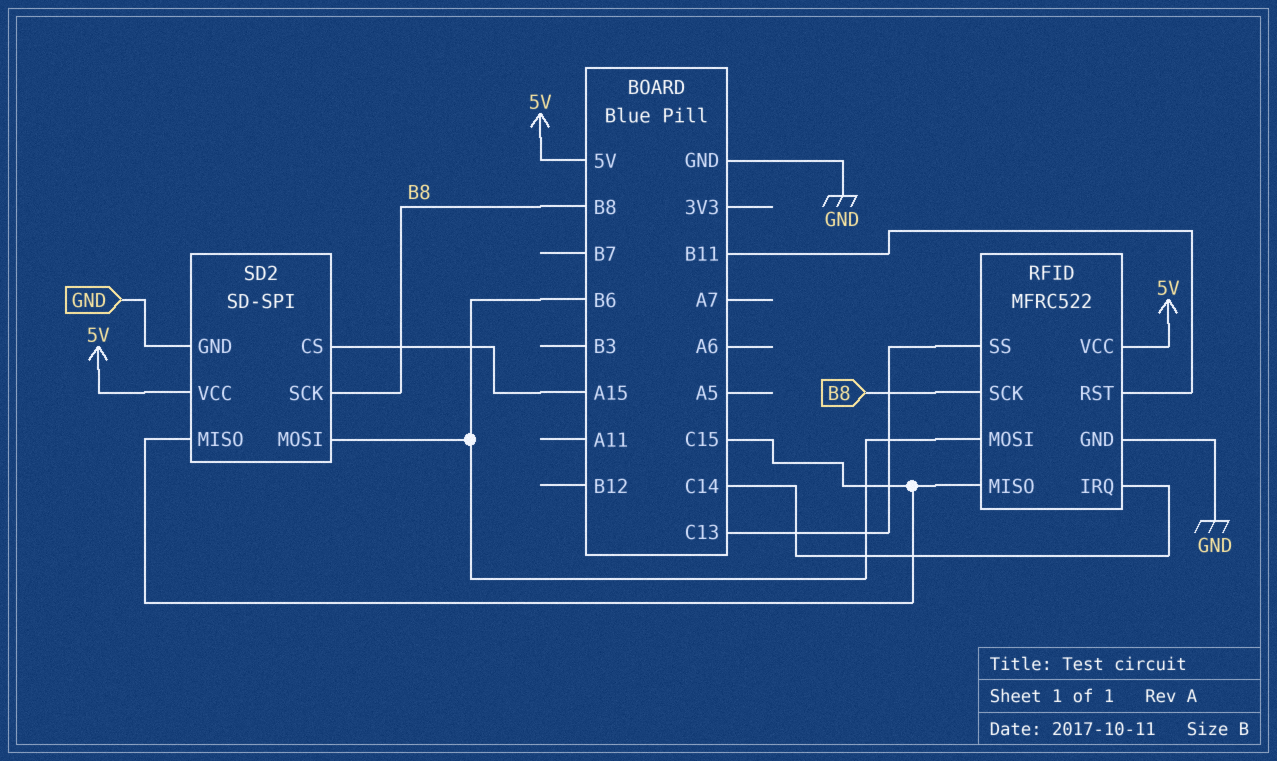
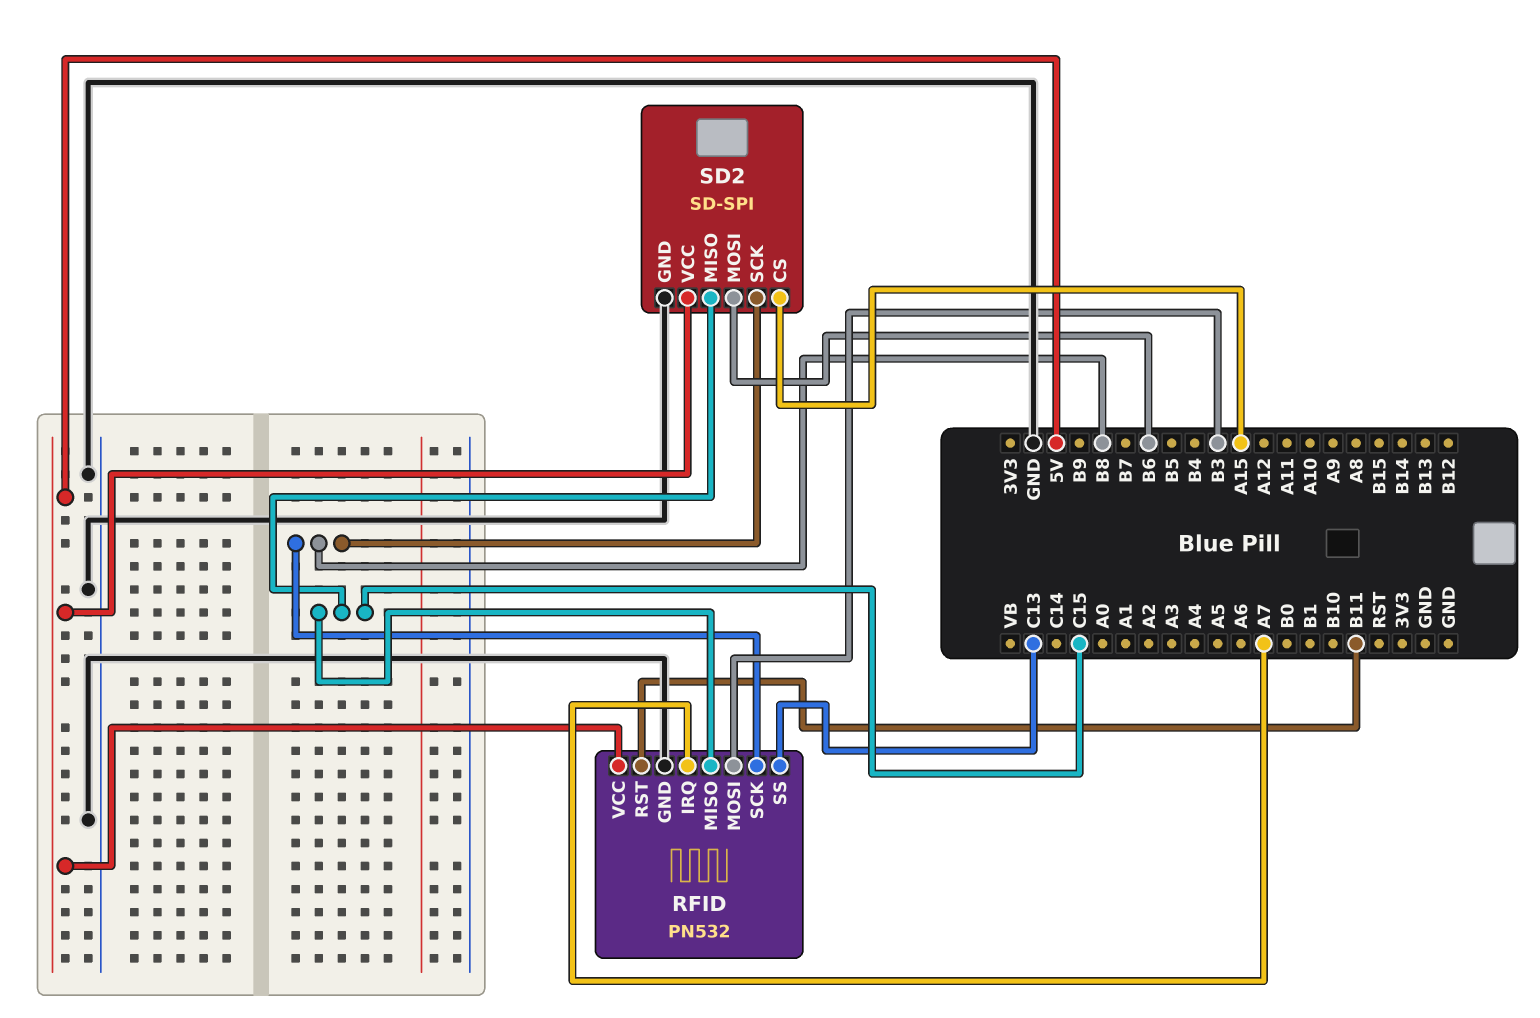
RFID: MFRC522 -> PN532
RFID pin IRQ: C14 -> A7
RFID pin MOSI: B6 -> B3

